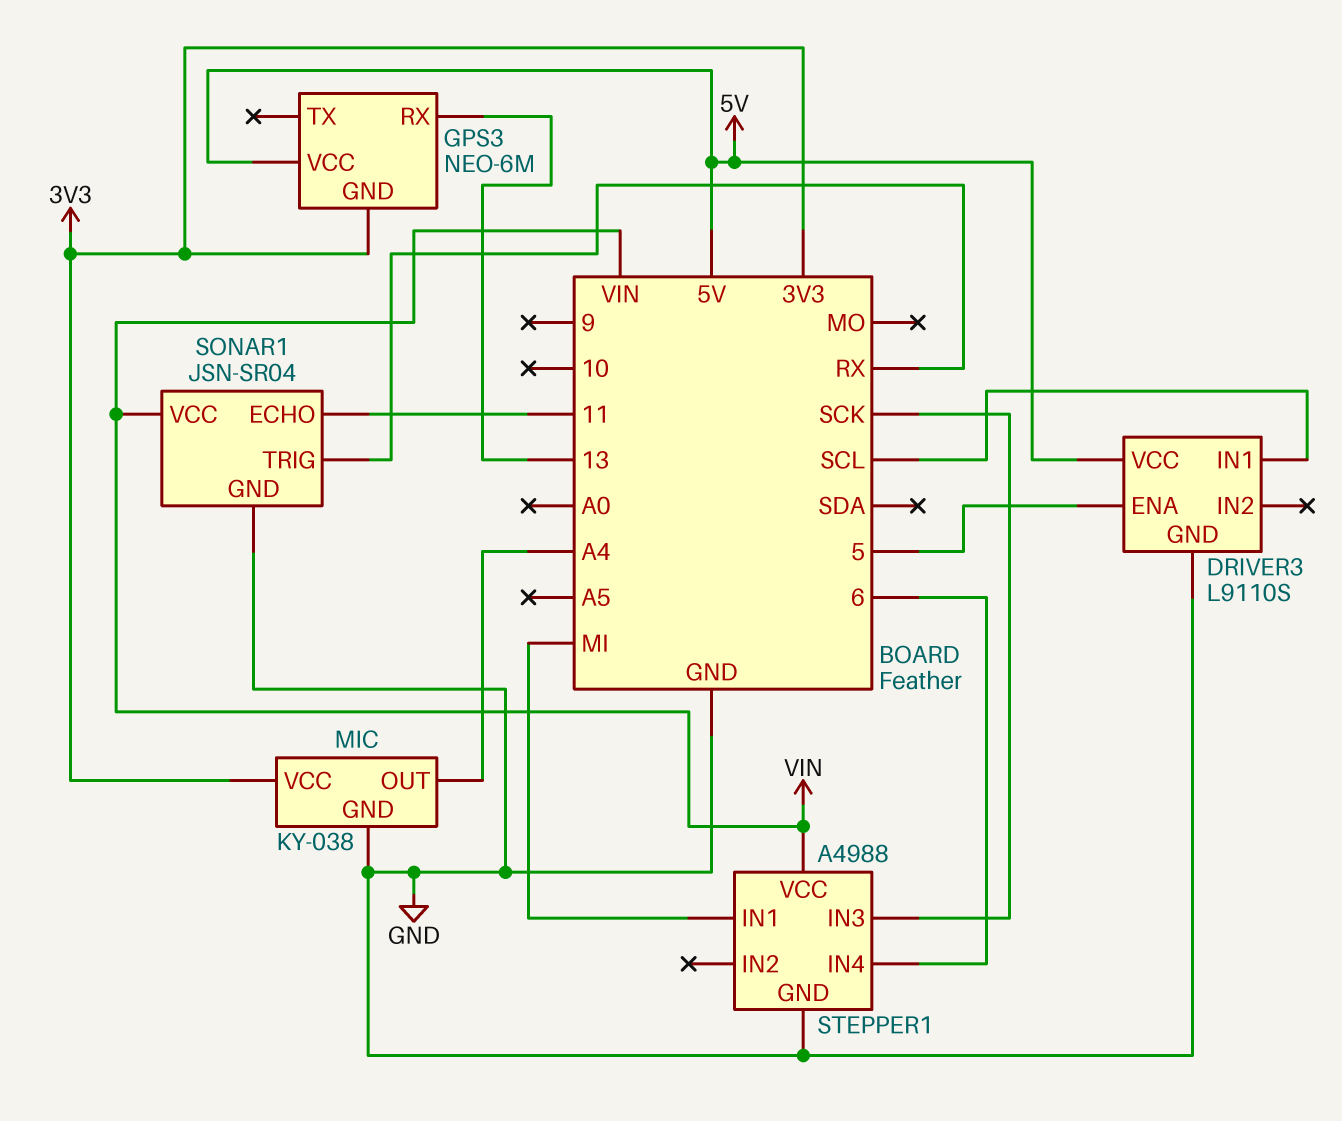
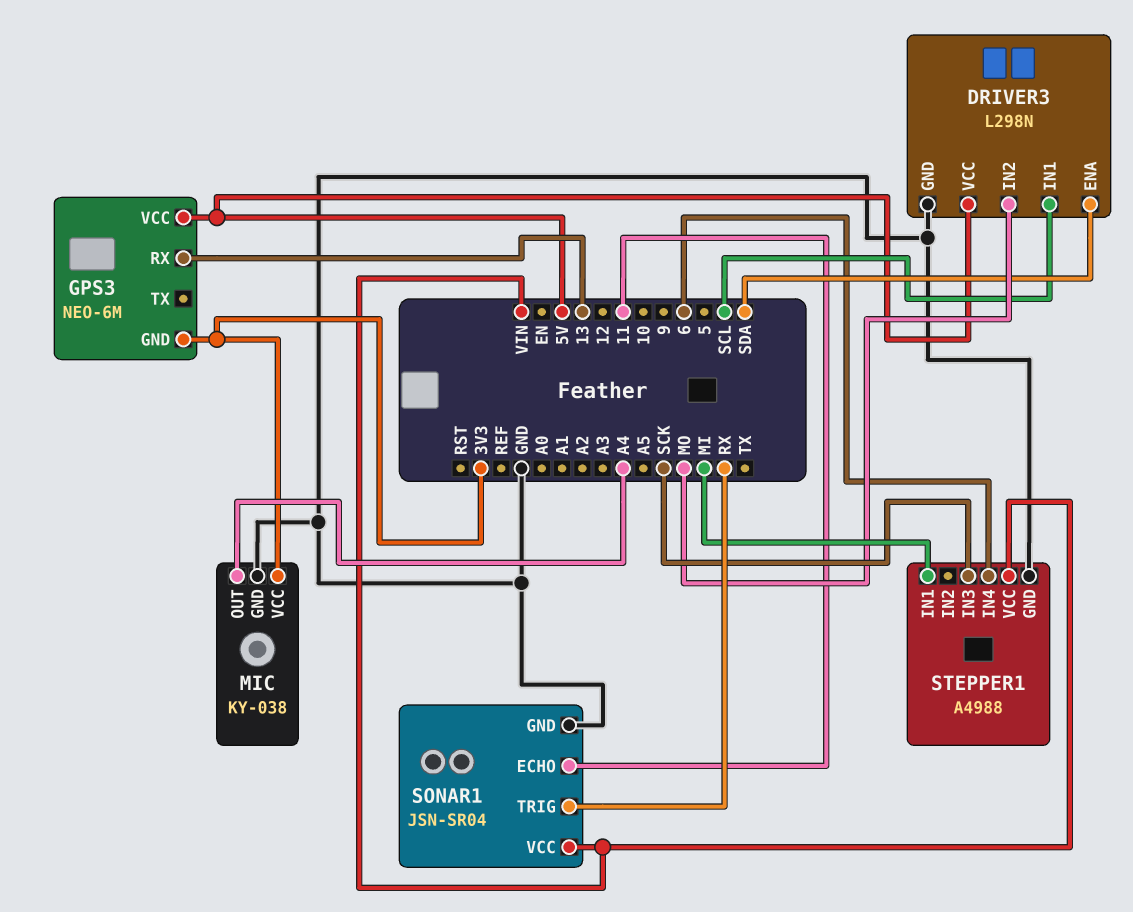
DRIVER3: L9110S -> L298N
DRIVER3 pin ENA: 5 -> SDA
DRIVER3 pin IN2: none -> MO

